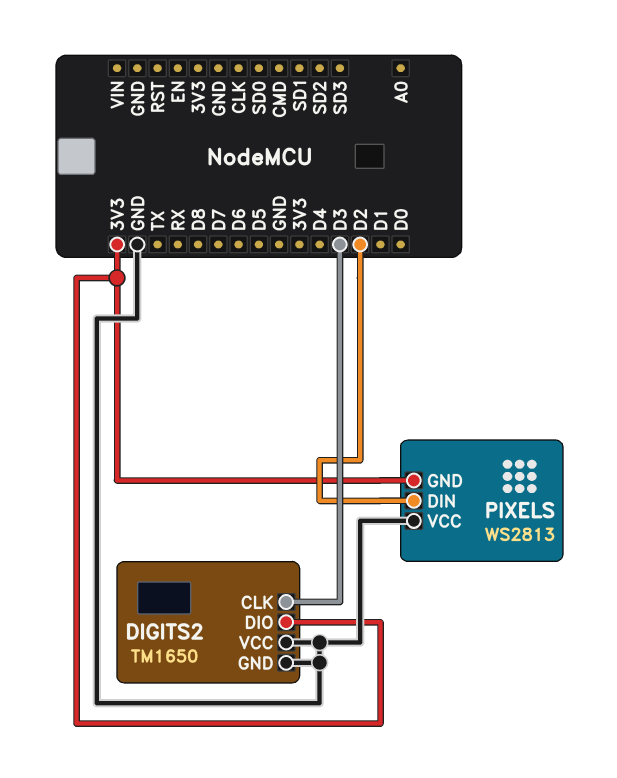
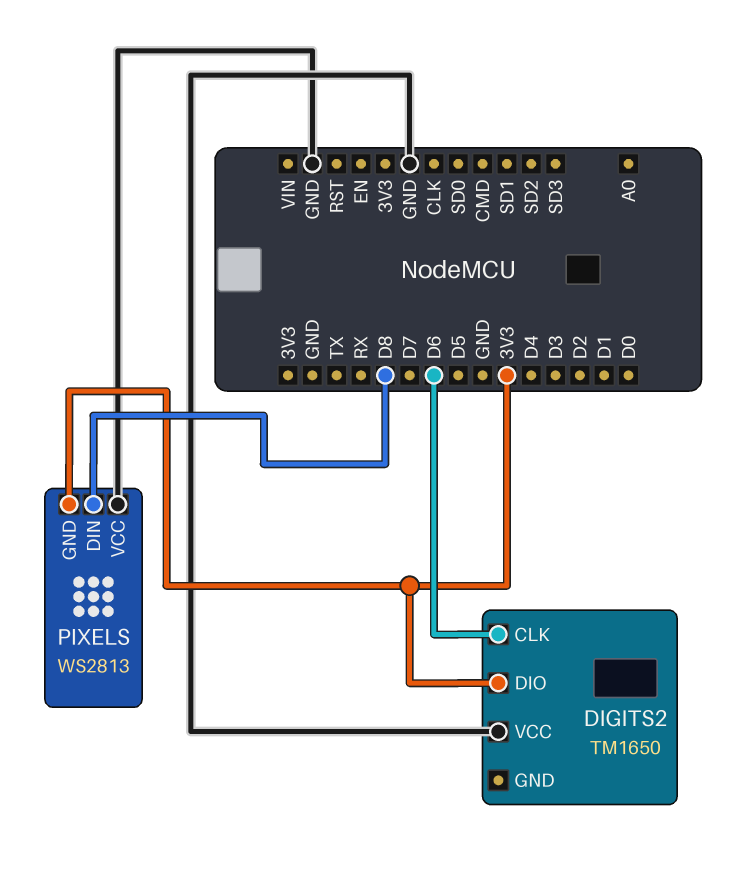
DIGITS2 pin CLK: D3 -> D6
DIGITS2 pin GND: GND -> none
PIXELS pin DIN: D2 -> D8

